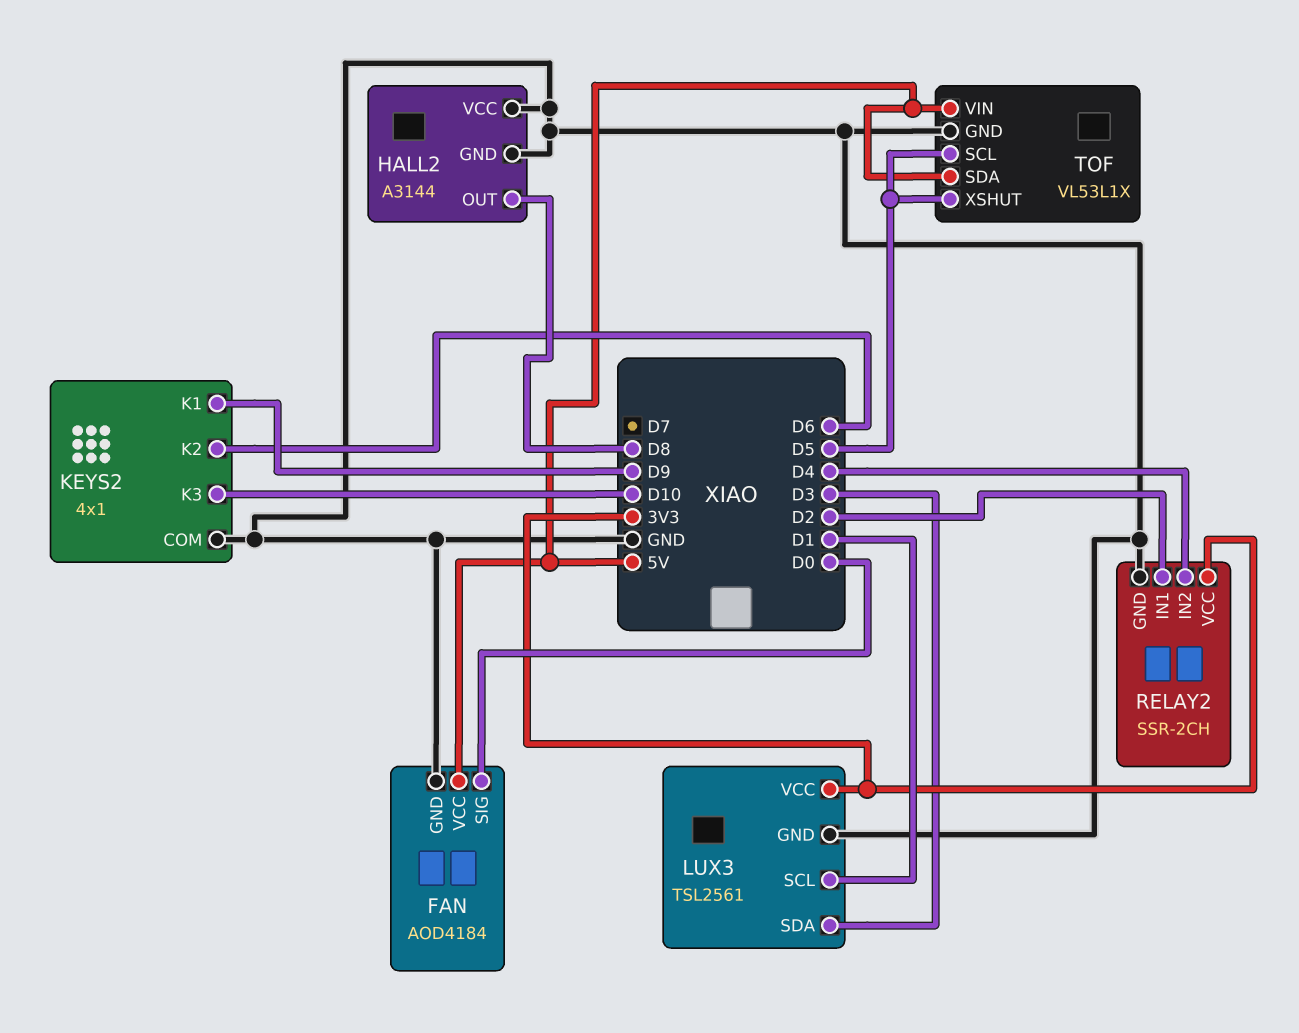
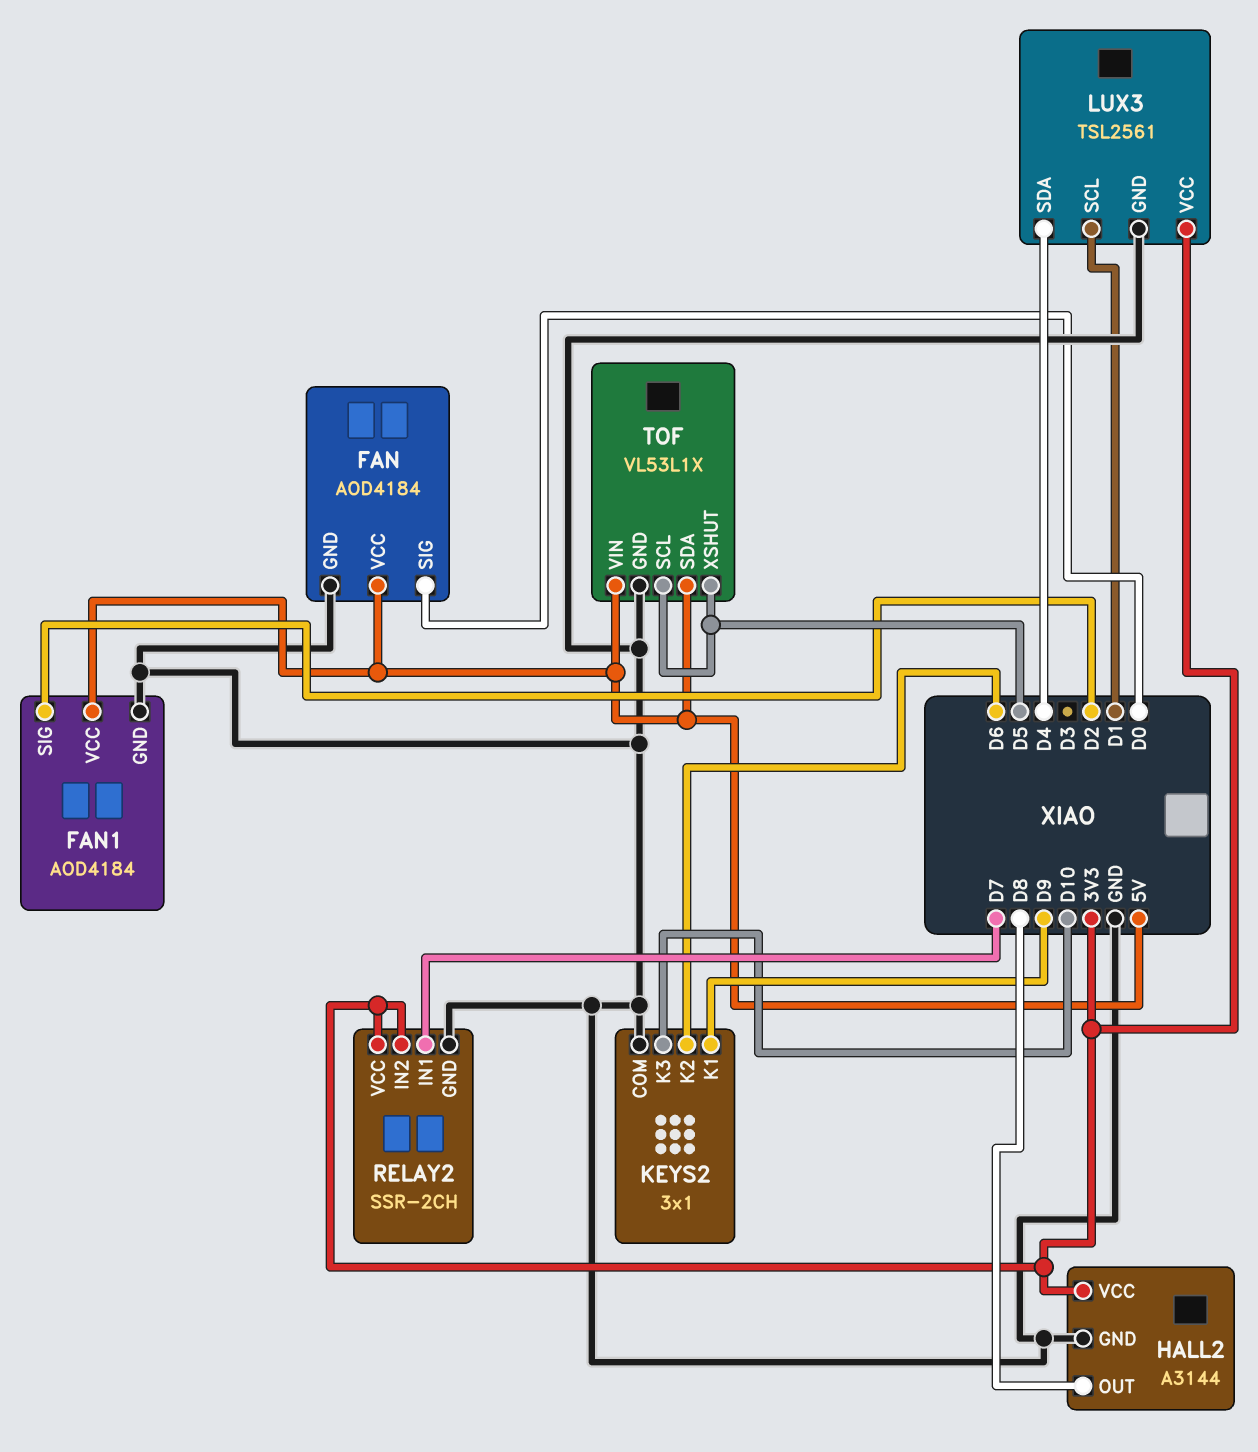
FAN1: none -> AOD4184
FAN1 pin GND: none -> GND
FAN1 pin SIG: none -> D2
FAN1 pin VCC: none -> 5V
HALL2 pin VCC: GND -> 3V3
KEYS2: 4x1 -> 3x1
LUX3 pin SDA: D3 -> D4
RELAY2 pin IN1: D2 -> D7
RELAY2 pin IN2: D4 -> 3V3

